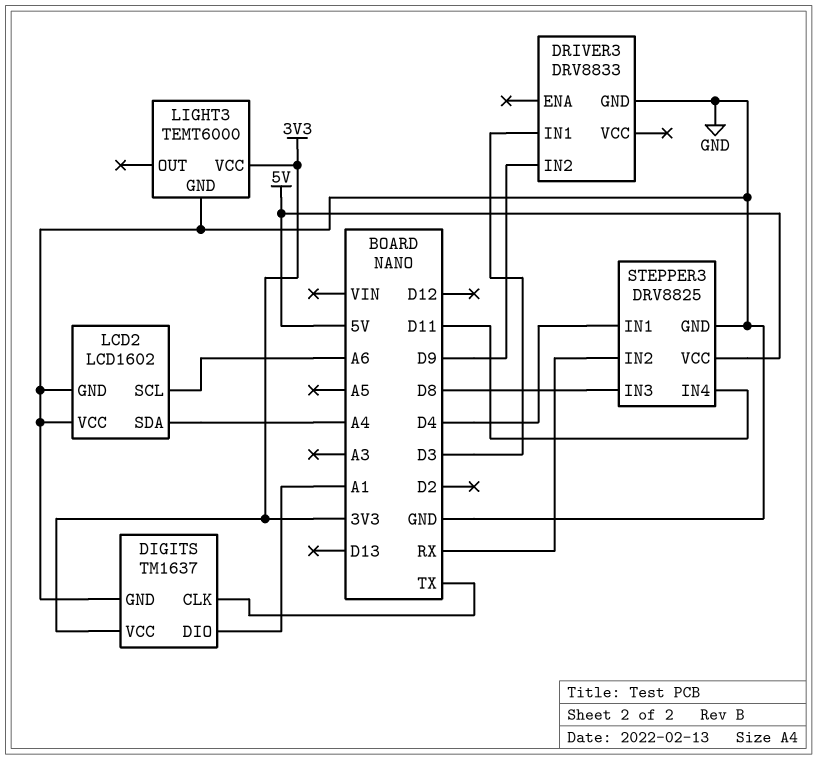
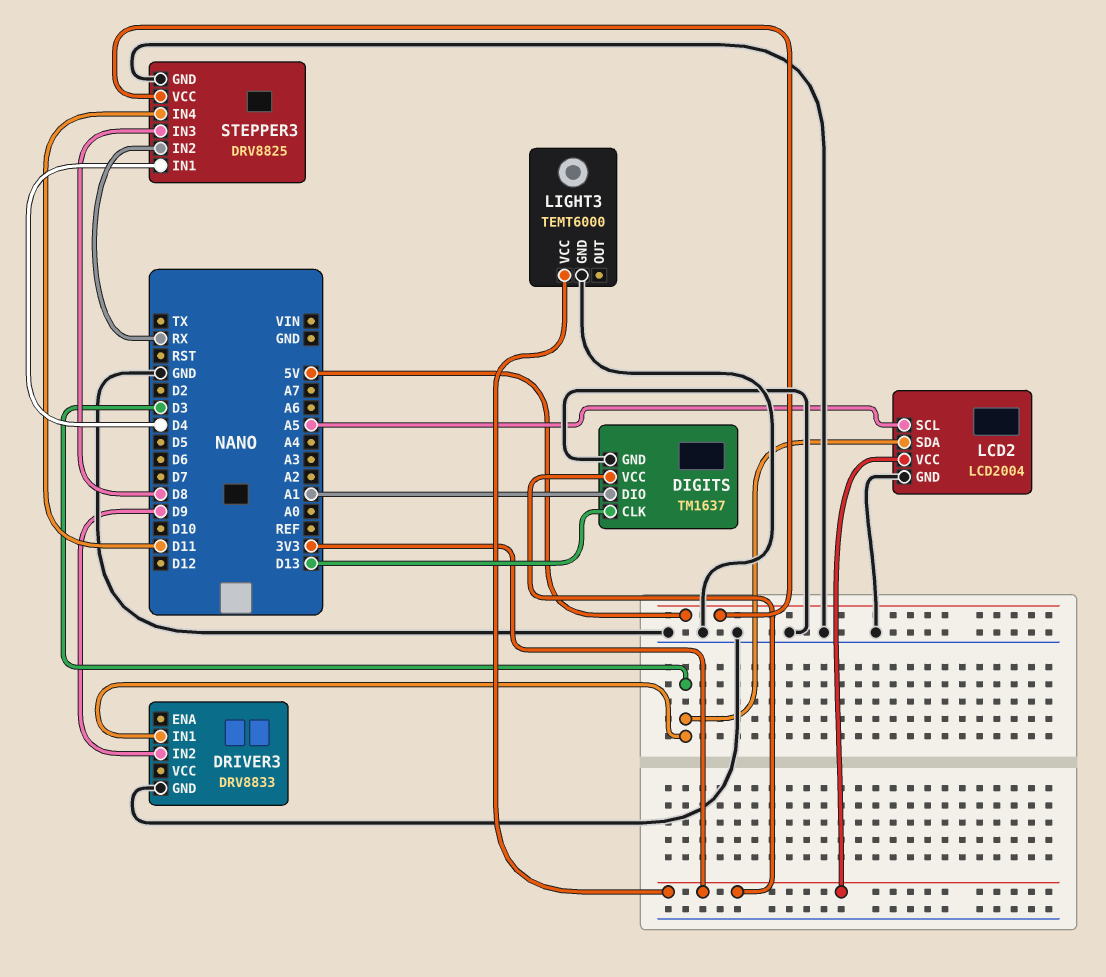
DIGITS pin CLK: TX -> D13
LCD2: LCD1602 -> LCD2004
LCD2 pin SCL: A6 -> A5
LCD2 pin SDA: A4 -> D3
LCD2 pin VCC: GND -> 3V3

